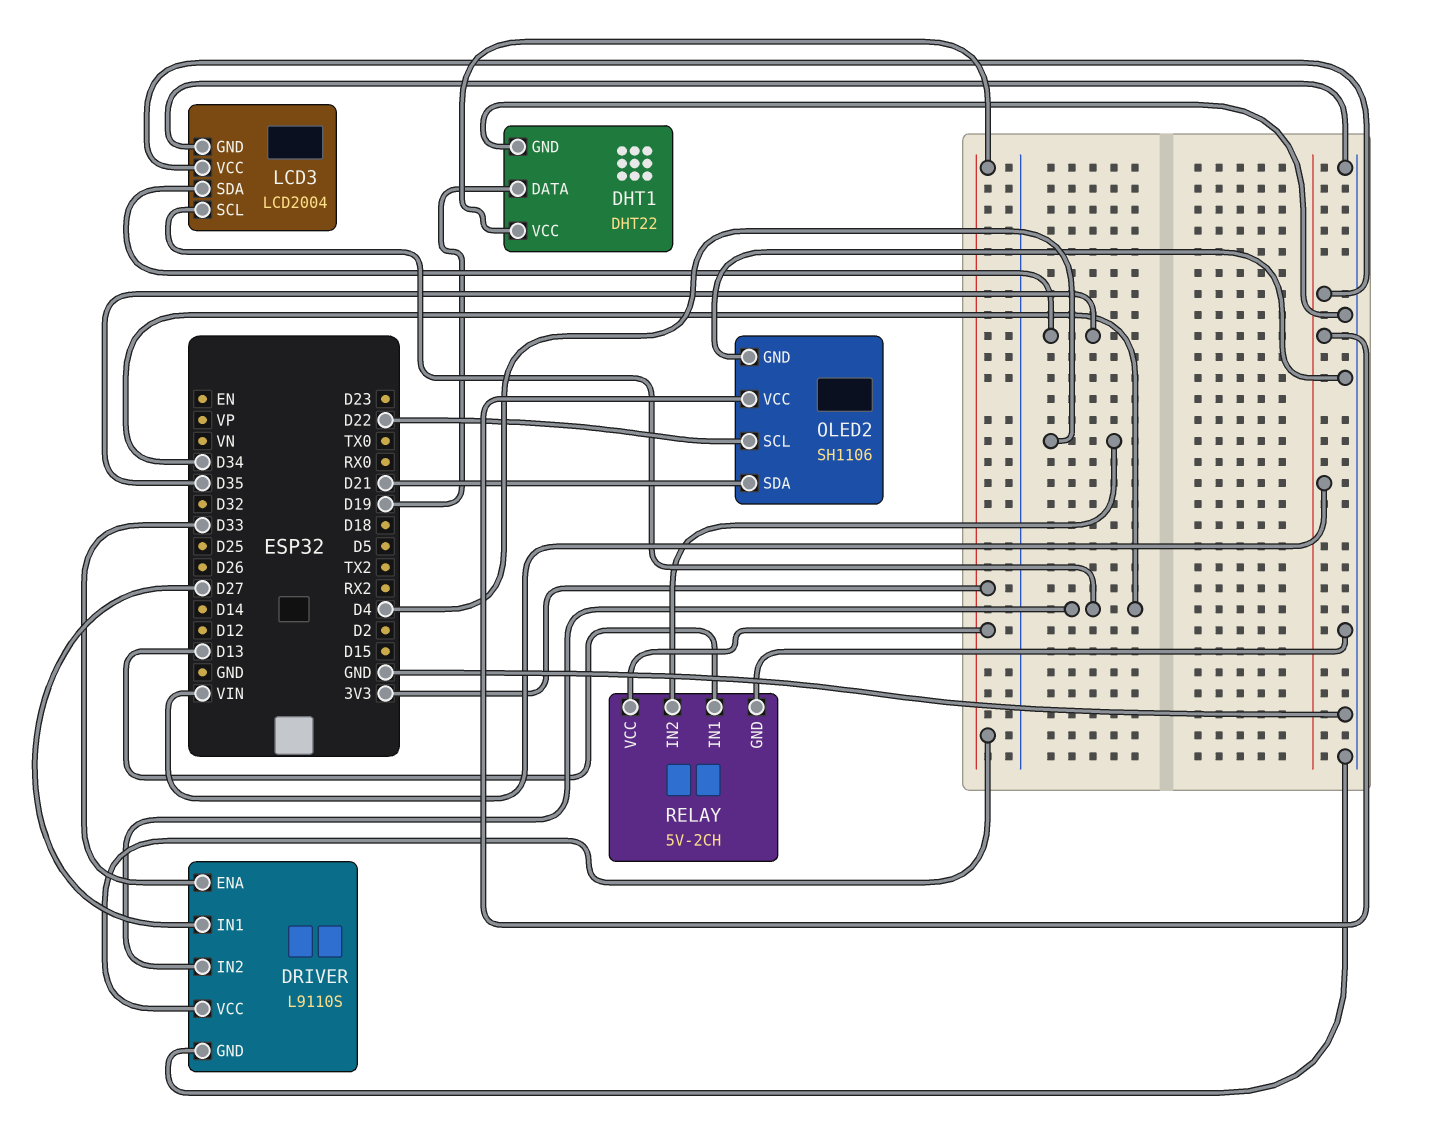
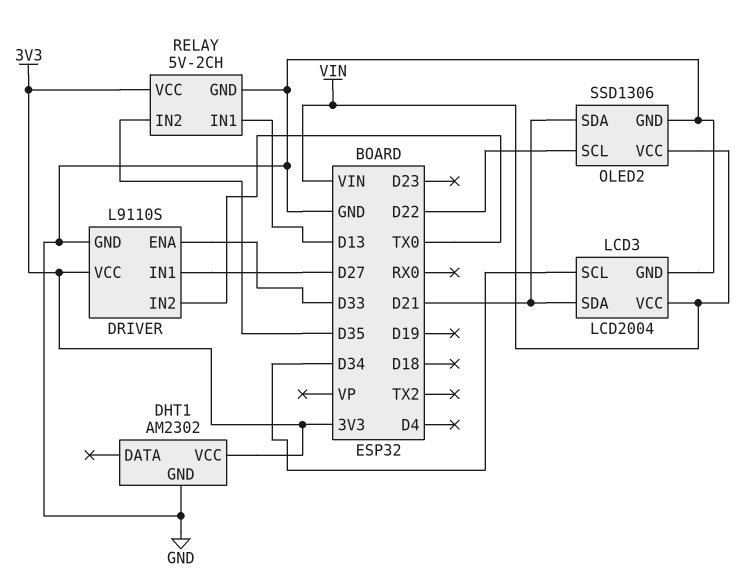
DHT1: DHT22 -> AM2302
DHT1 pin DATA: D19 -> none
DRIVER pin IN2: D34 -> TX0
LCD3 pin SDA: D35 -> D21
OLED2: SH1106 -> SSD1306
RELAY pin IN2: D4 -> D35

